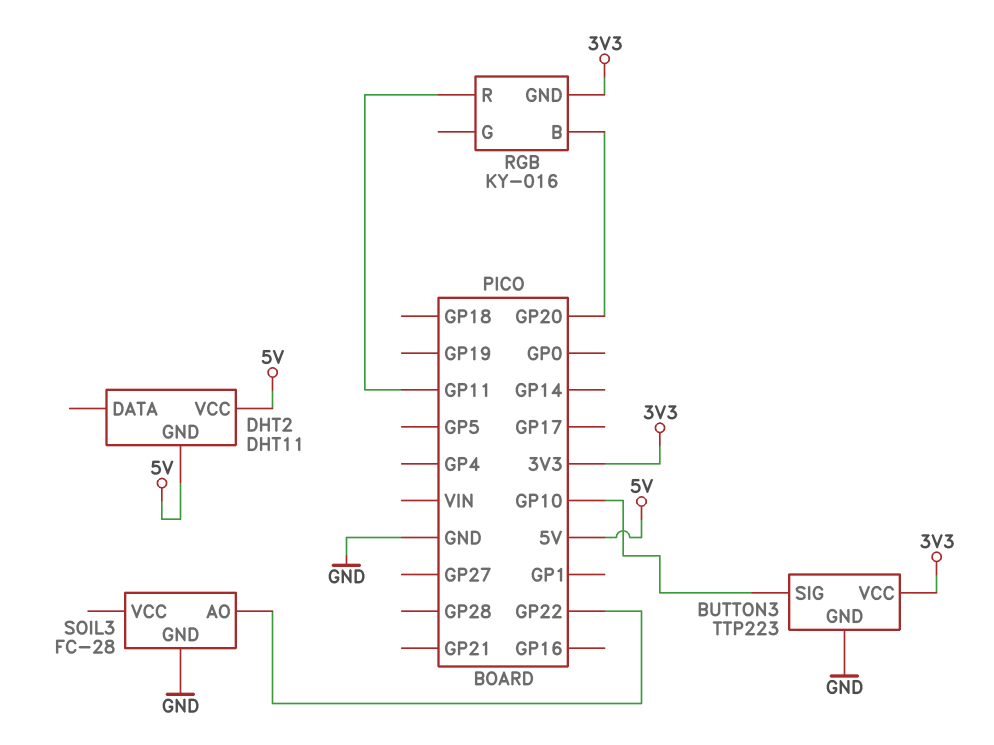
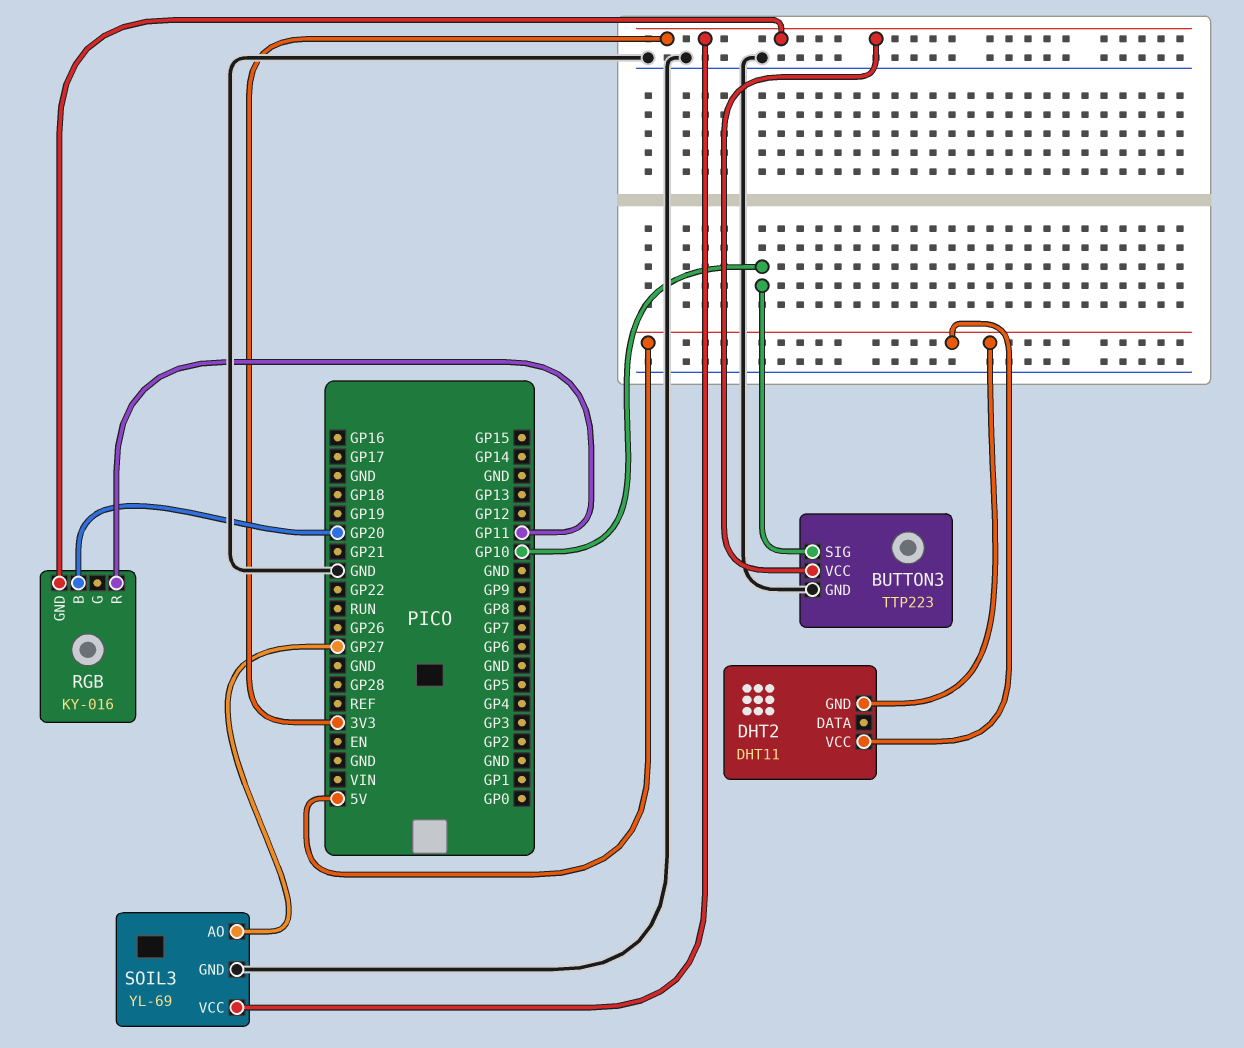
SOIL3: FC-28 -> YL-69
SOIL3 pin AO: GP22 -> GP27
SOIL3 pin VCC: none -> 3V3

